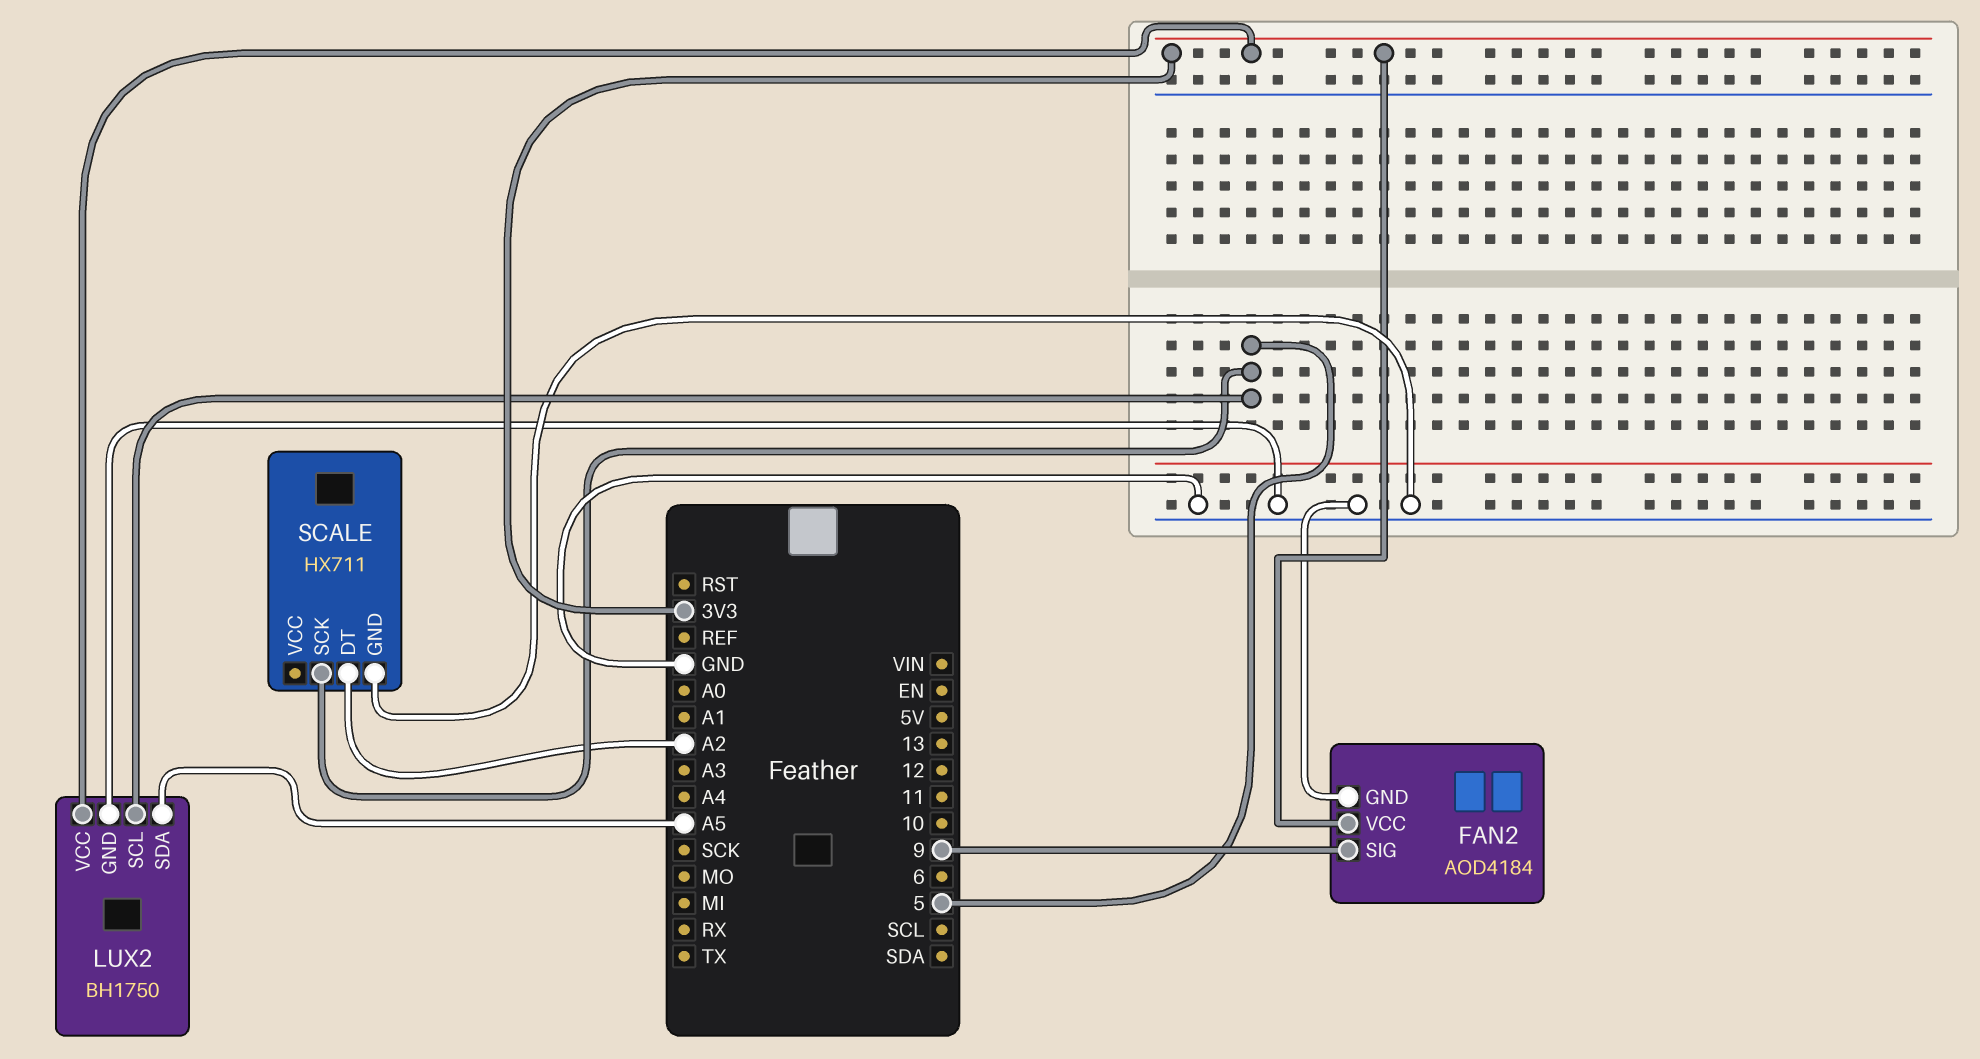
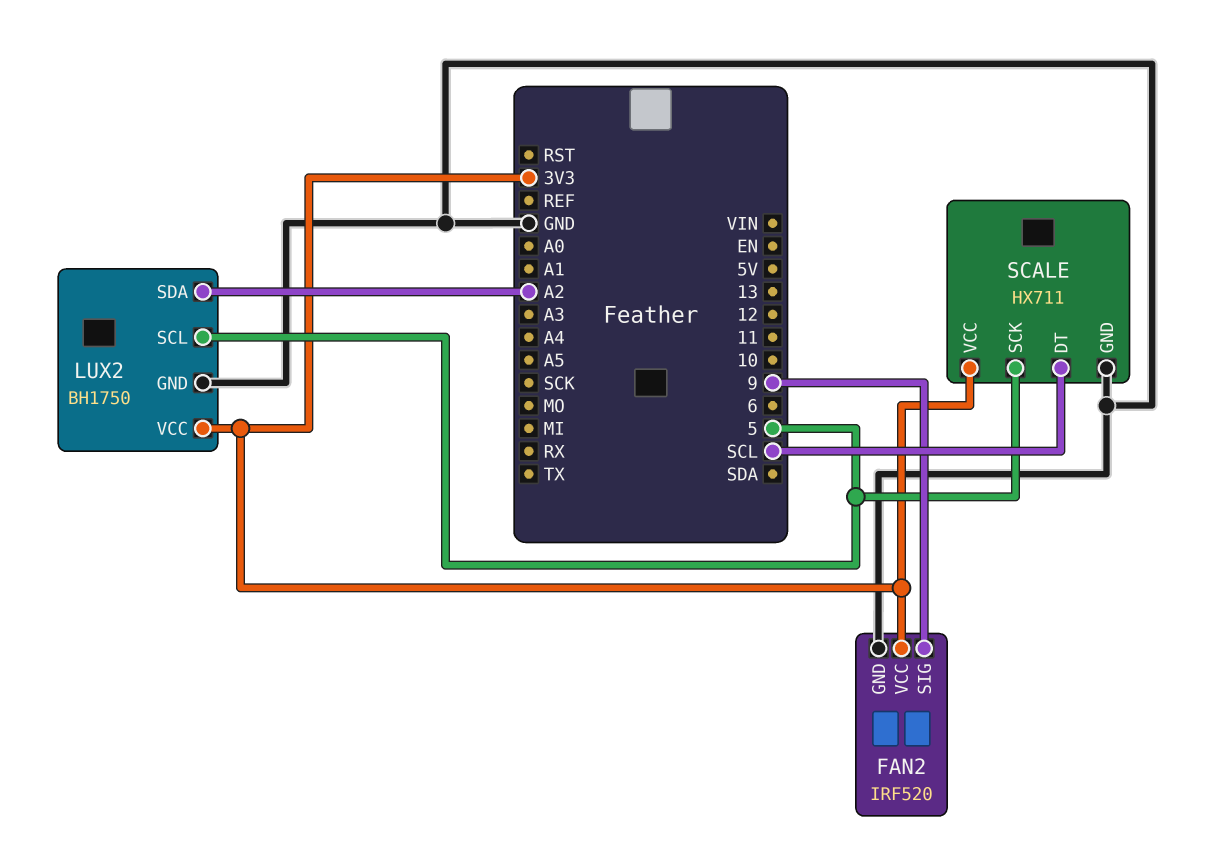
FAN2: AOD4184 -> IRF520
LUX2 pin SDA: A5 -> A2
SCALE pin DT: A2 -> SCL
SCALE pin VCC: none -> 3V3

